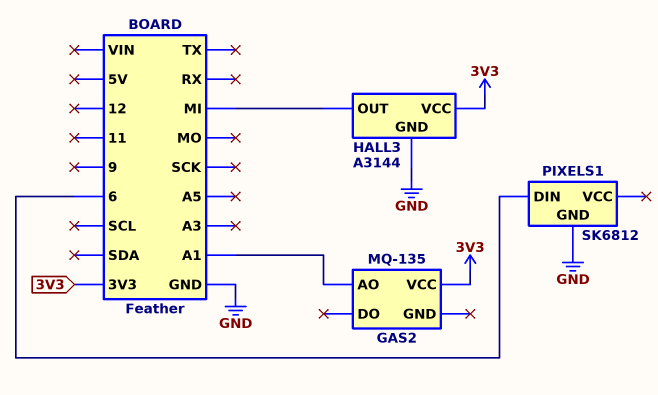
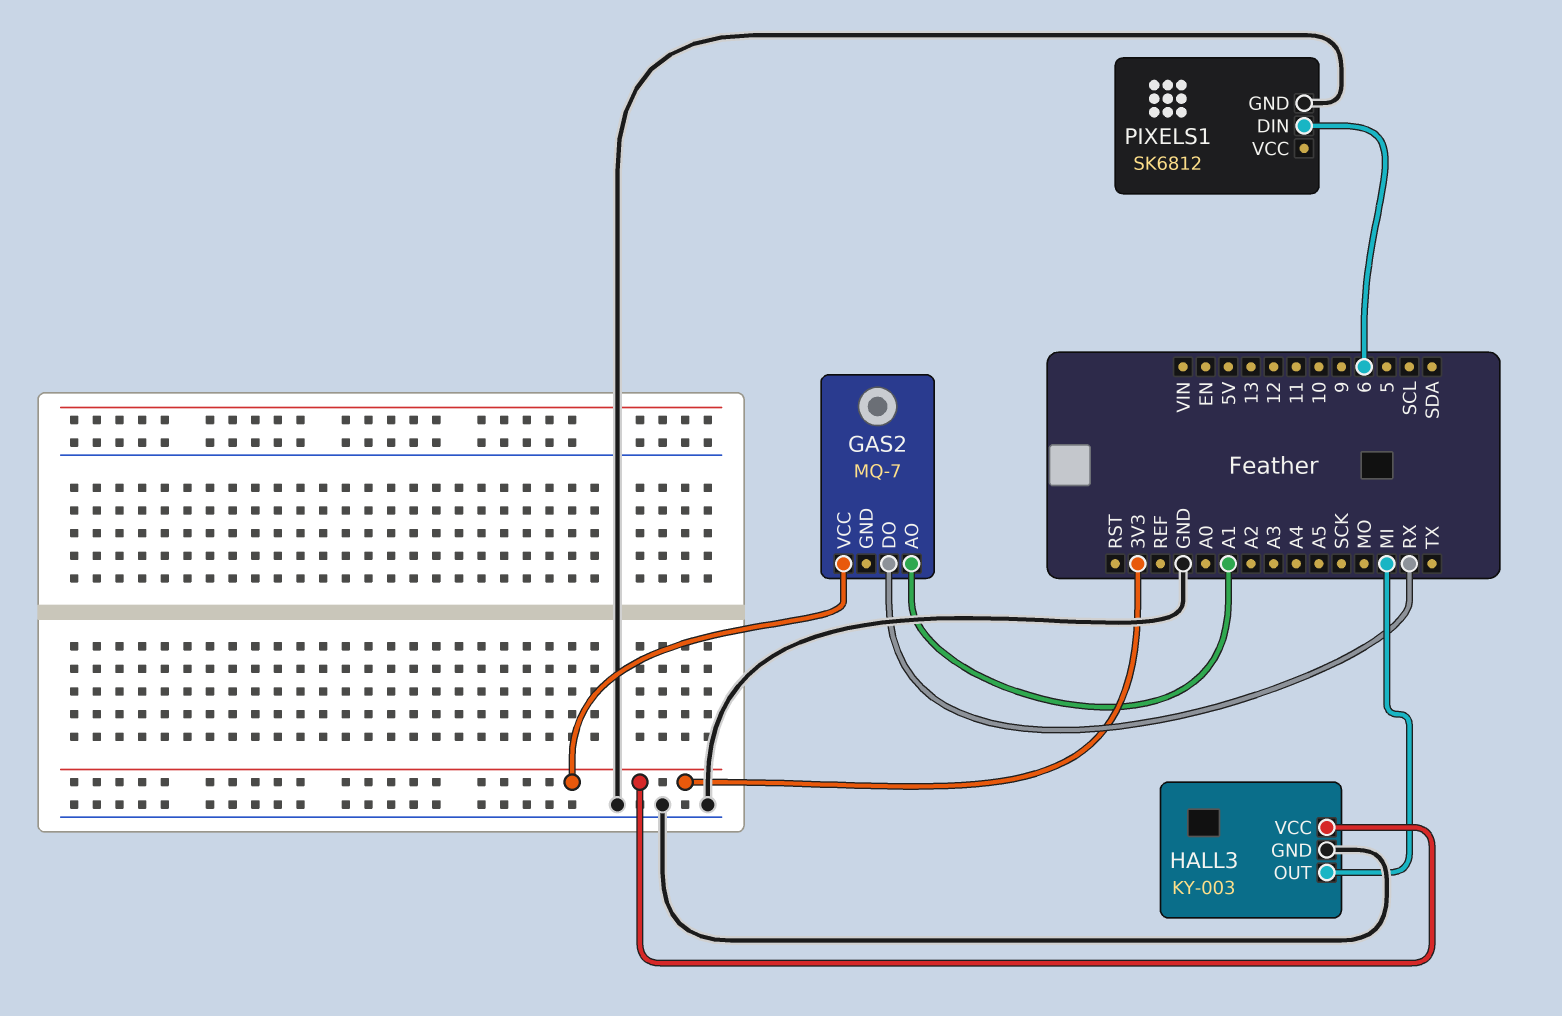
GAS2: MQ-135 -> MQ-7
GAS2 pin DO: none -> RX
HALL3: A3144 -> KY-003

